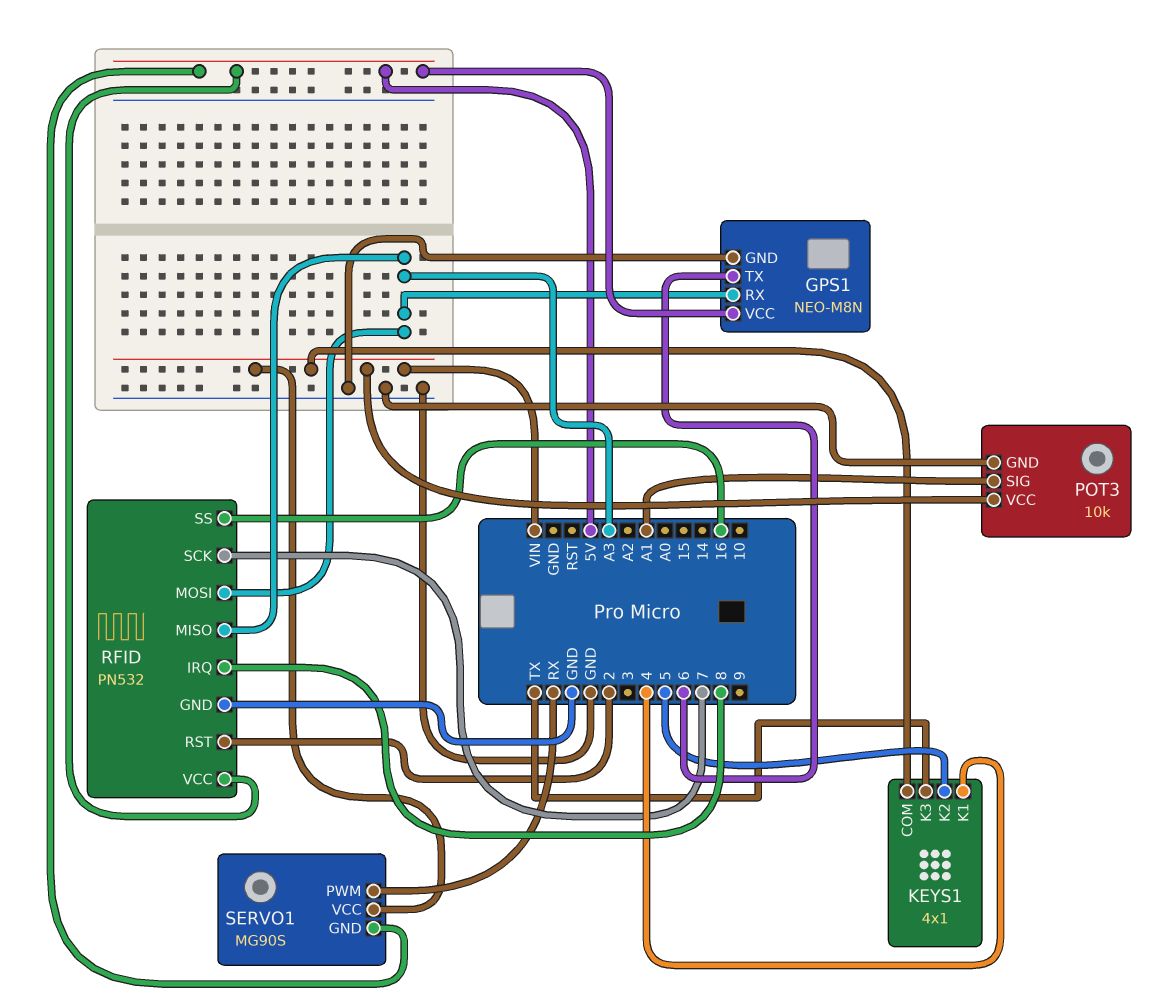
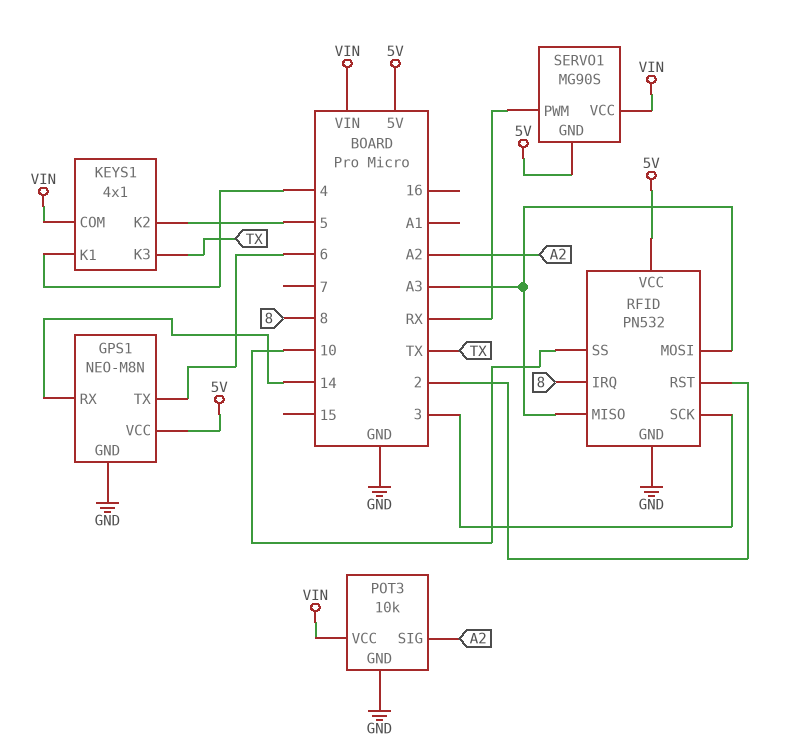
GPS1 pin RX: A3 -> 14
POT3 pin SIG: A1 -> A2
RFID pin SCK: 7 -> 3
RFID pin SS: 16 -> 10

